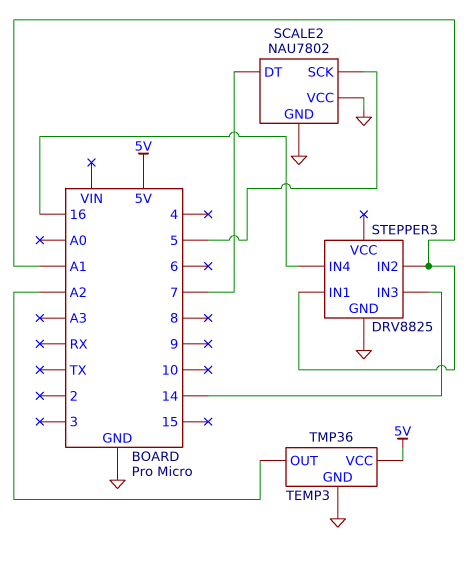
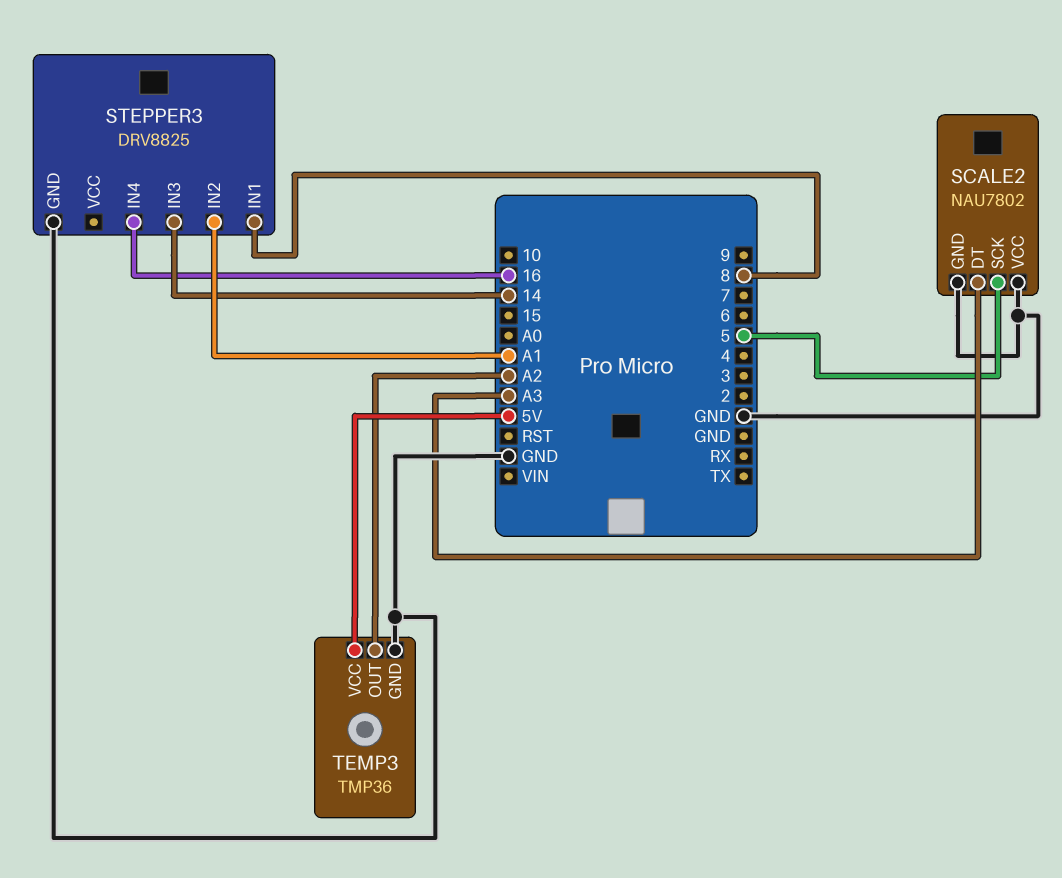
SCALE2 pin DT: 7 -> A3
STEPPER3 pin IN1: A1 -> 8

